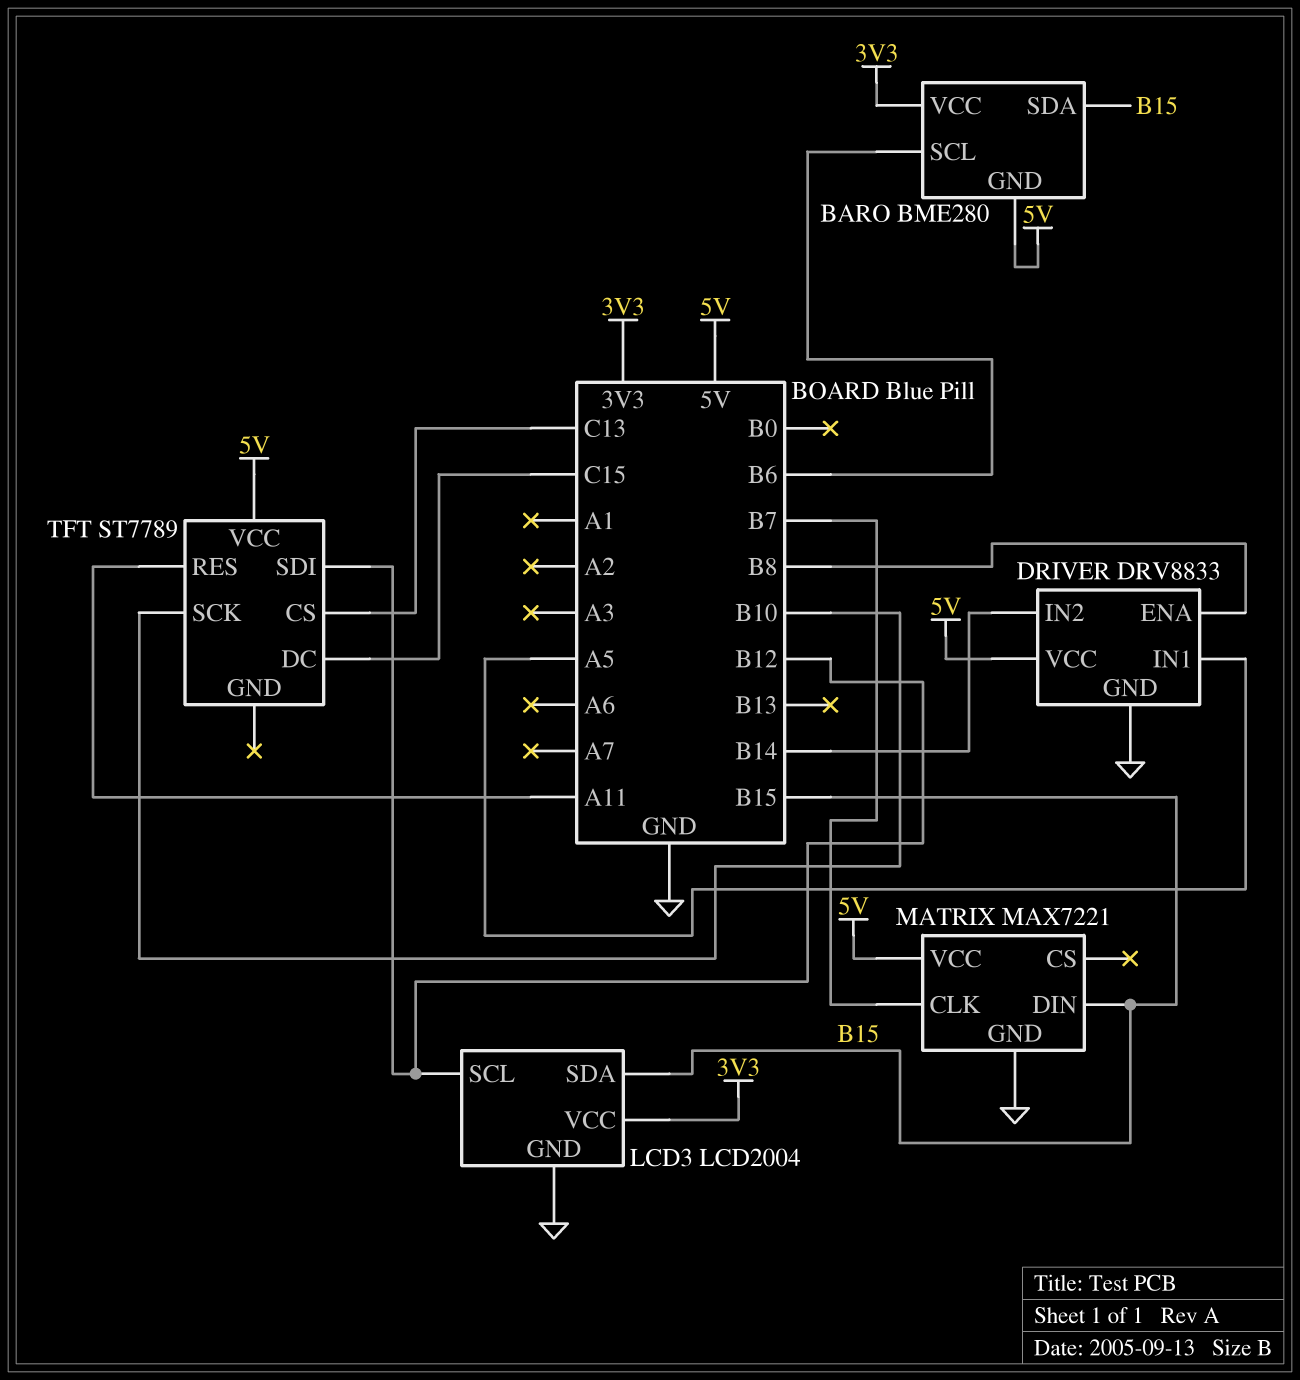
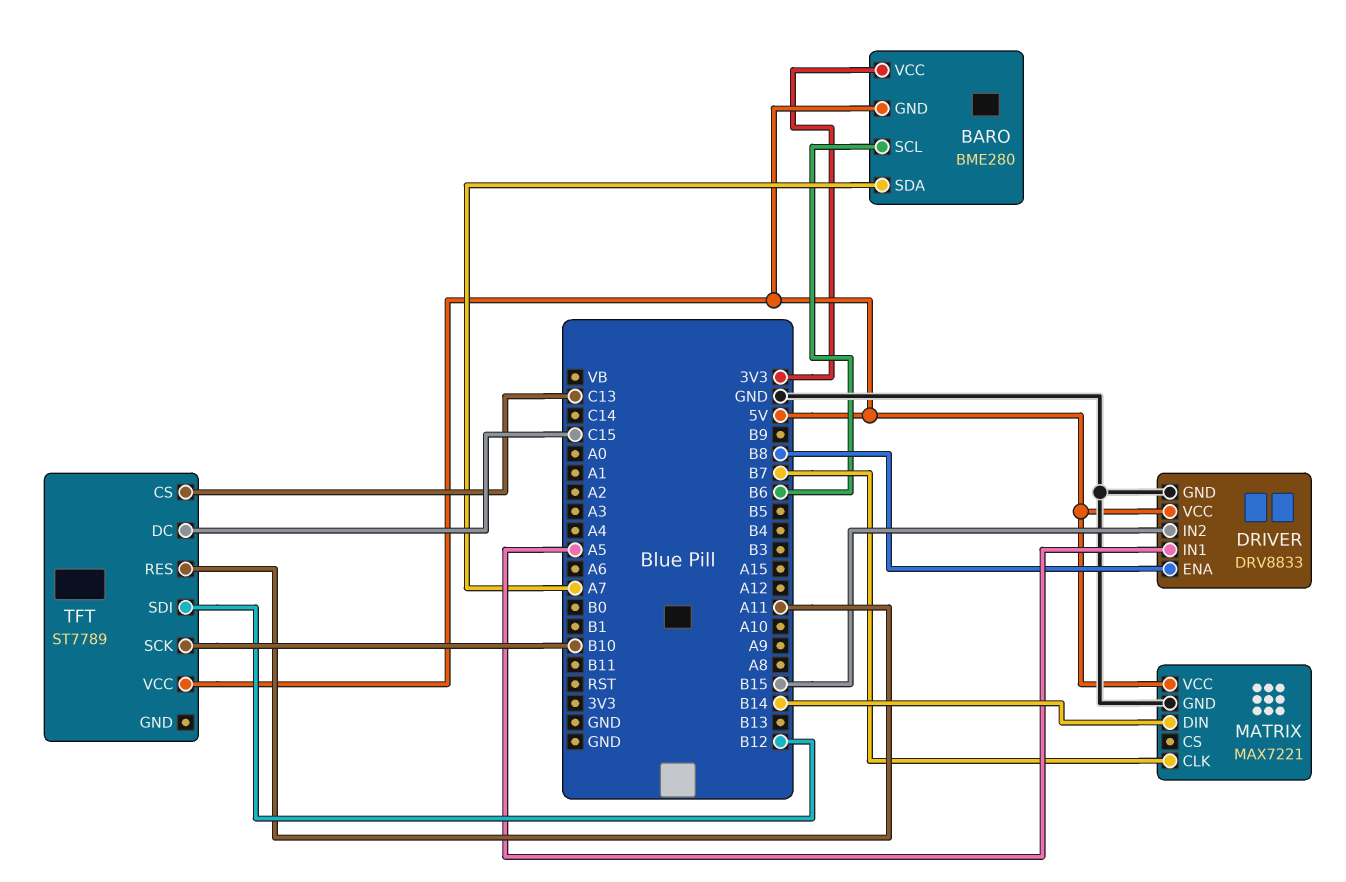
BARO pin SDA: B15 -> A7
DRIVER pin IN2: B14 -> B15
LCD3: LCD2004 -> none
LCD3 pin GND: GND -> none
LCD3 pin SCL: B12 -> none
LCD3 pin SDA: B15 -> none
LCD3 pin VCC: 3V3 -> none
MATRIX pin DIN: B15 -> B14

